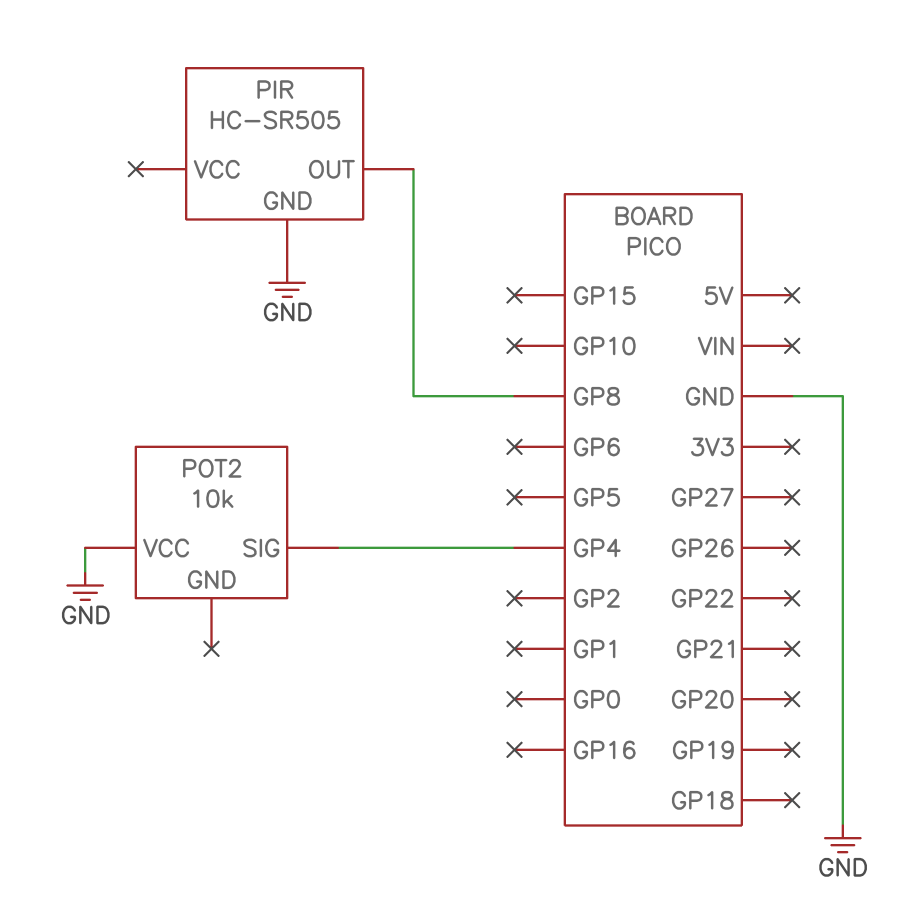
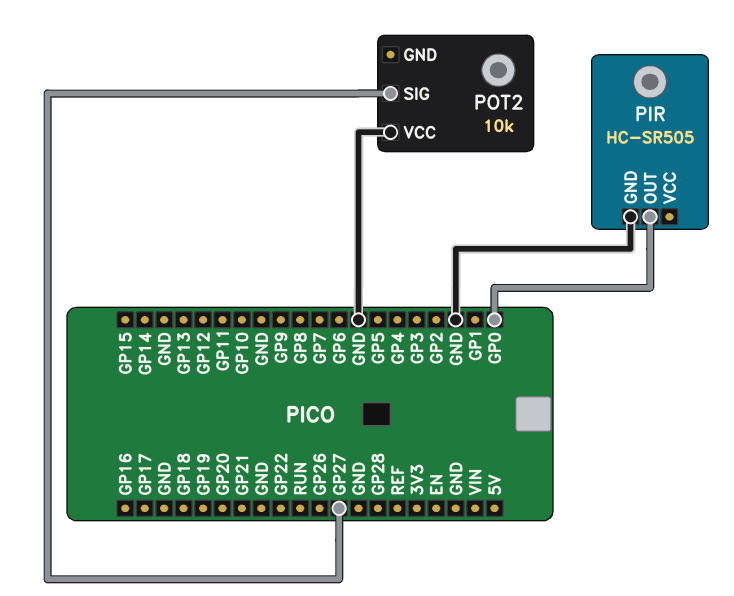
PIR pin OUT: GP8 -> GP0
POT2 pin SIG: GP4 -> GP27

